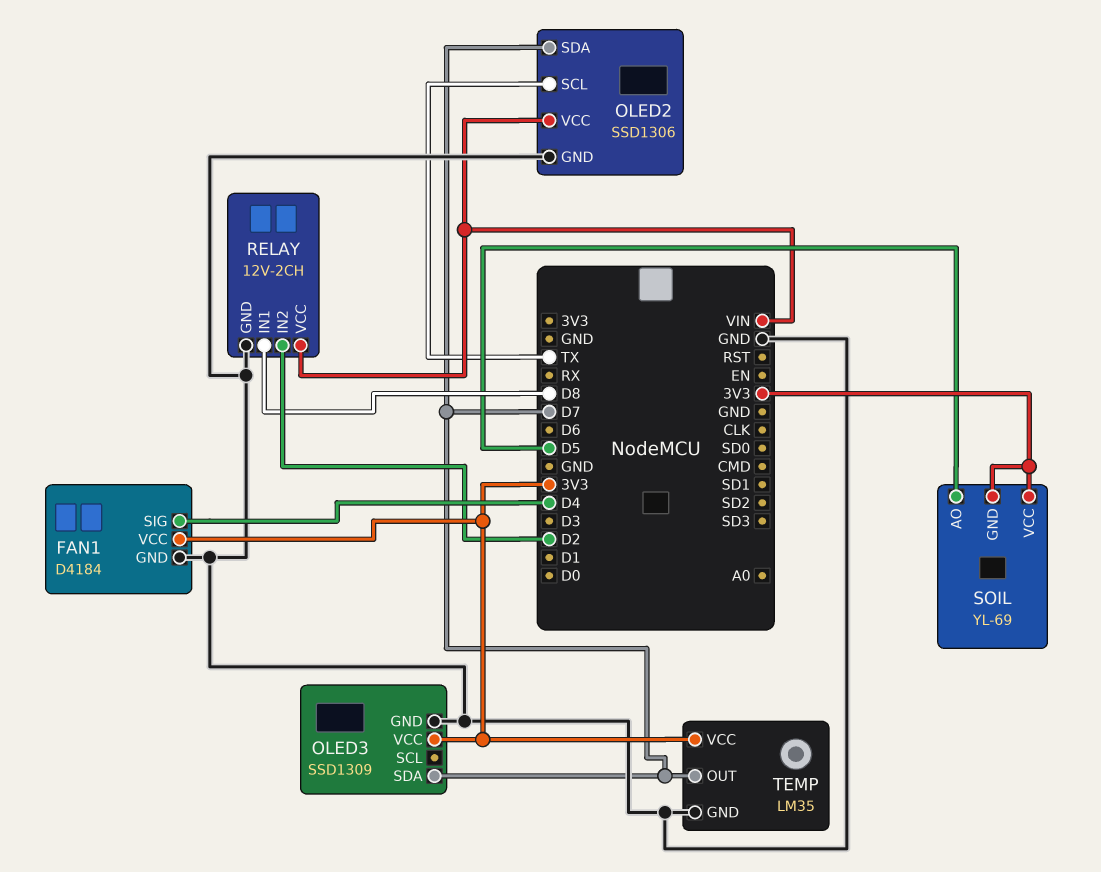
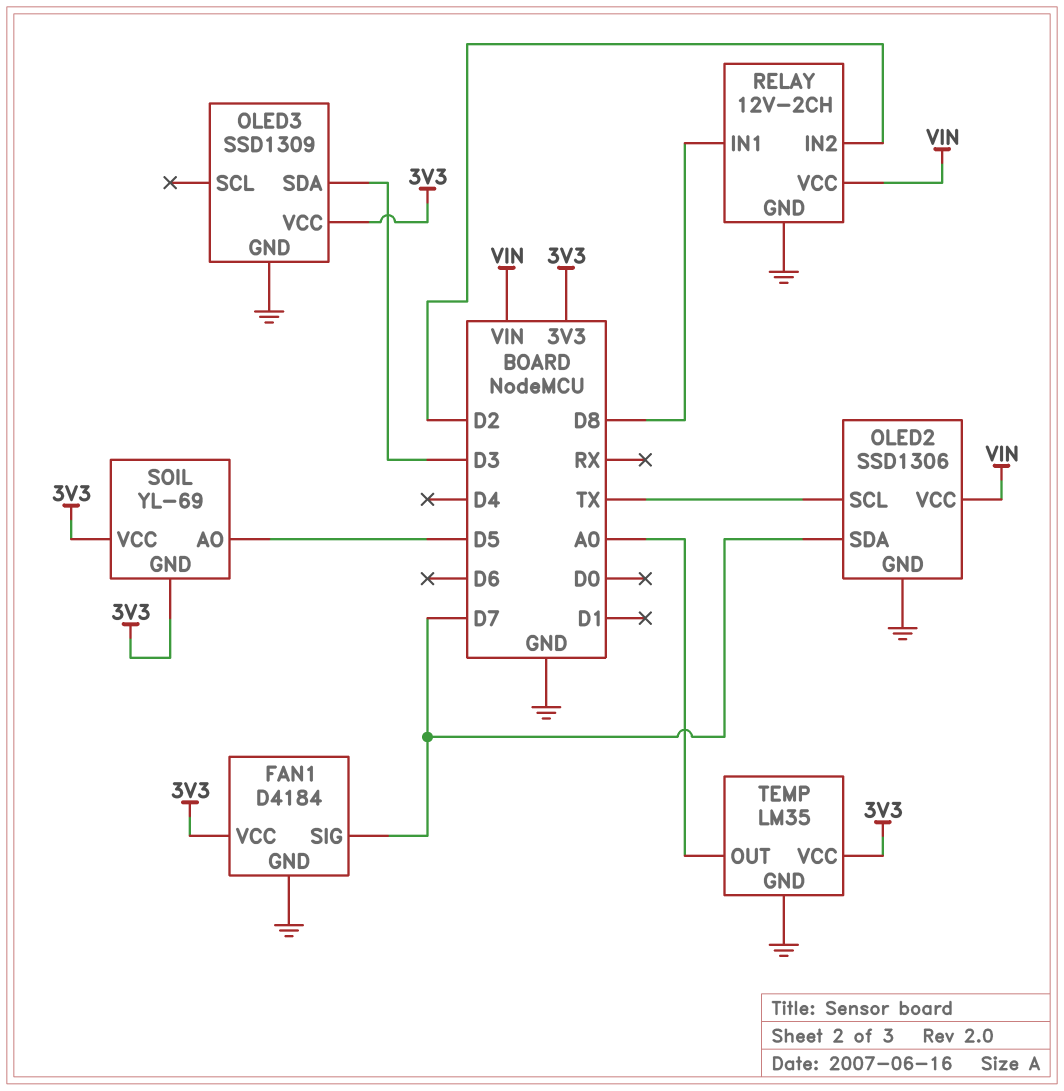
FAN1 pin SIG: D4 -> D7
OLED3 pin SDA: D7 -> D3
TEMP pin OUT: D7 -> A0

